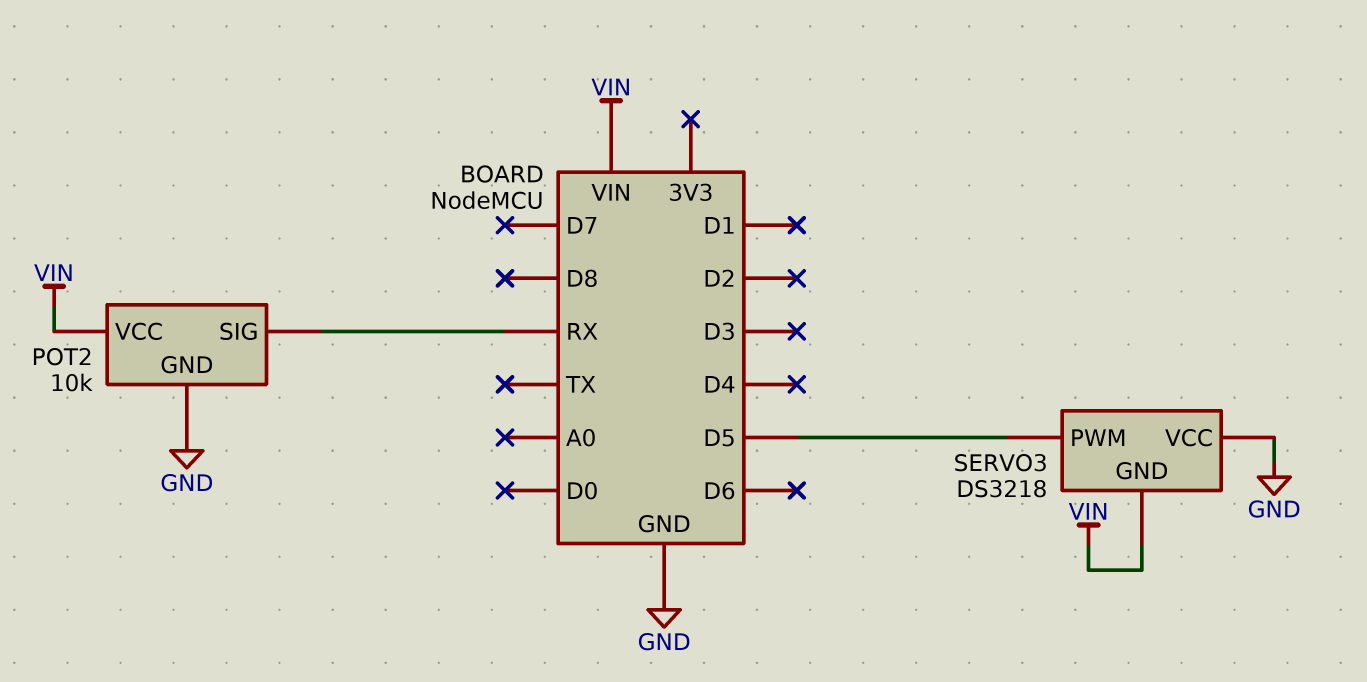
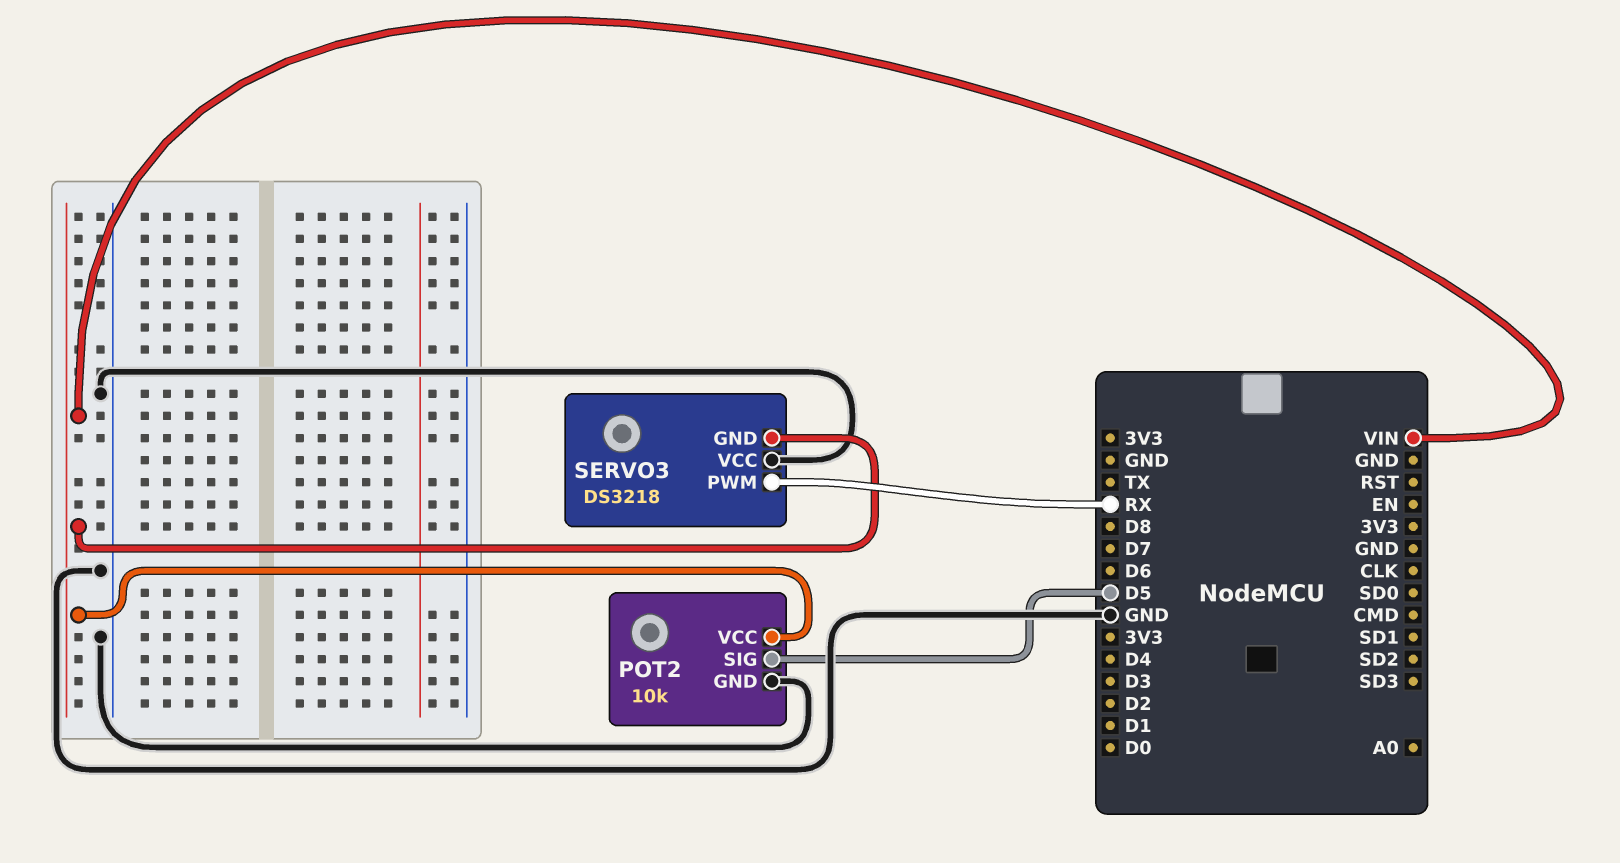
POT2 pin SIG: RX -> D5
SERVO3 pin PWM: D5 -> RX

